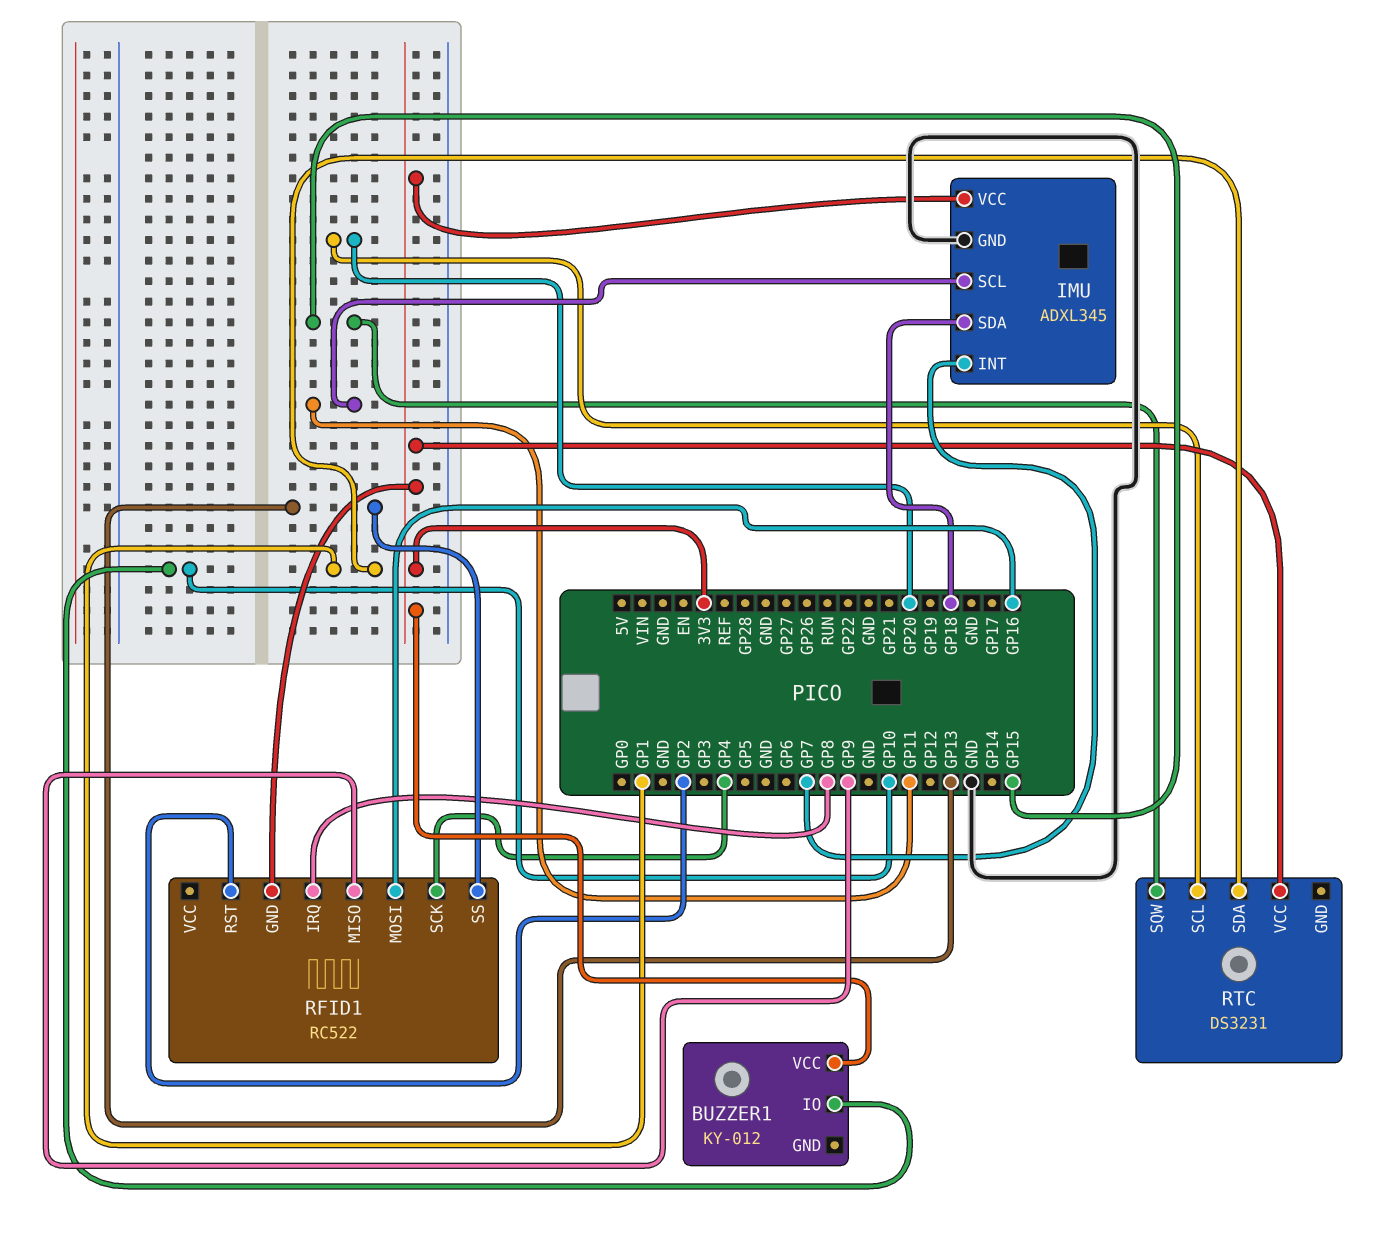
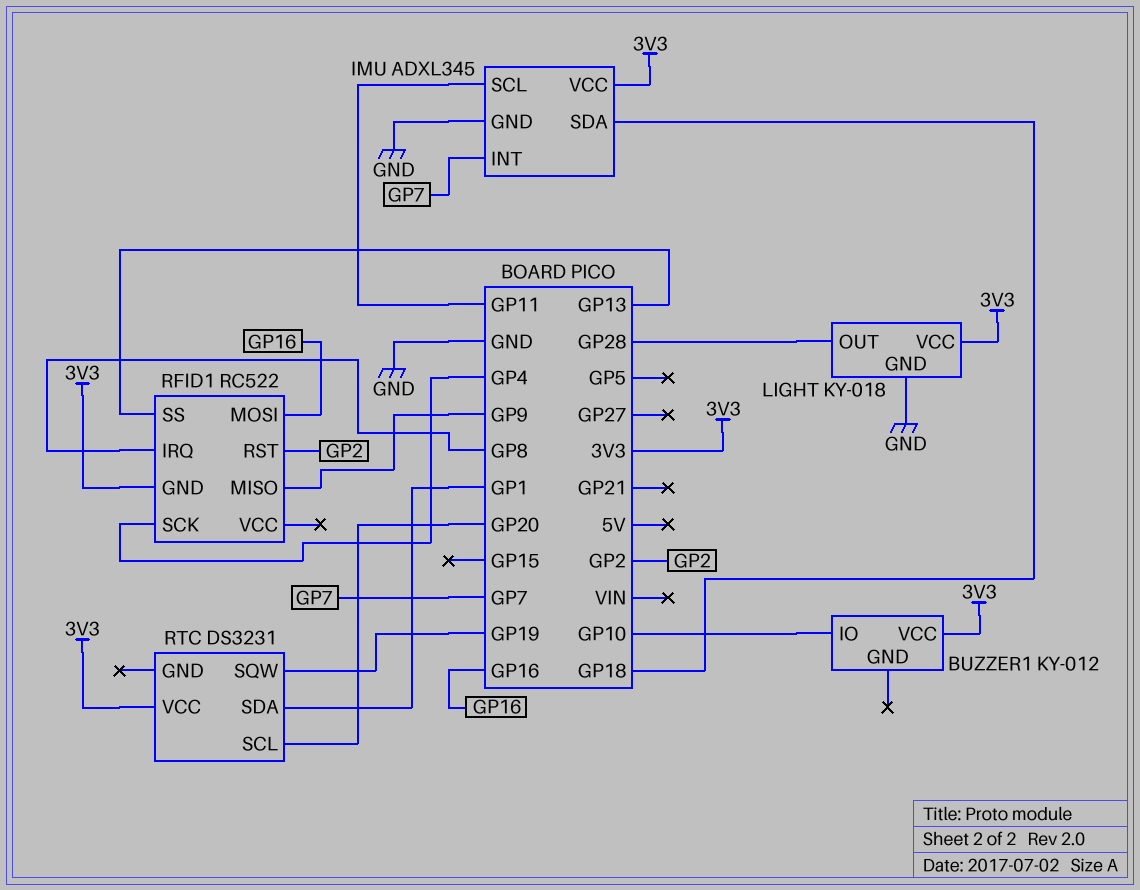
LIGHT: none -> KY-018
LIGHT pin GND: none -> GND
LIGHT pin OUT: none -> GP28
LIGHT pin VCC: none -> 3V3
RTC pin SQW: GP15 -> GP19

